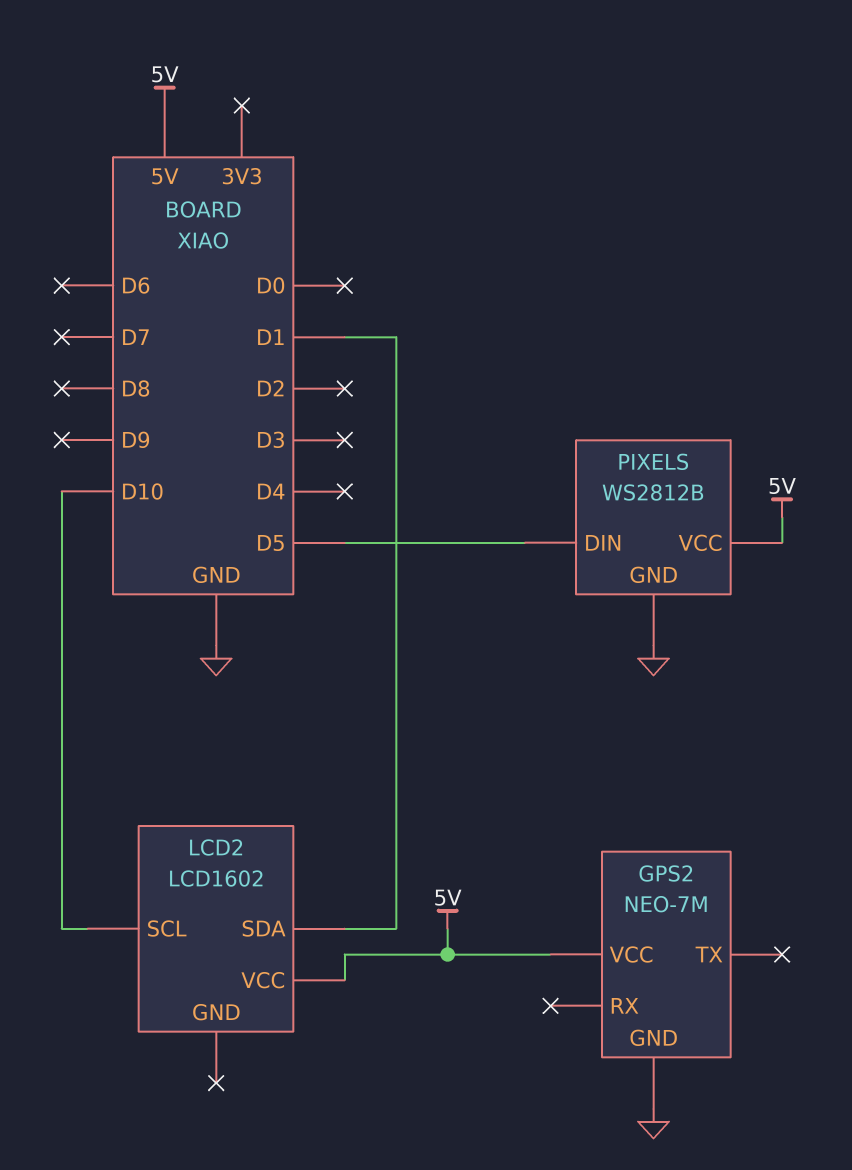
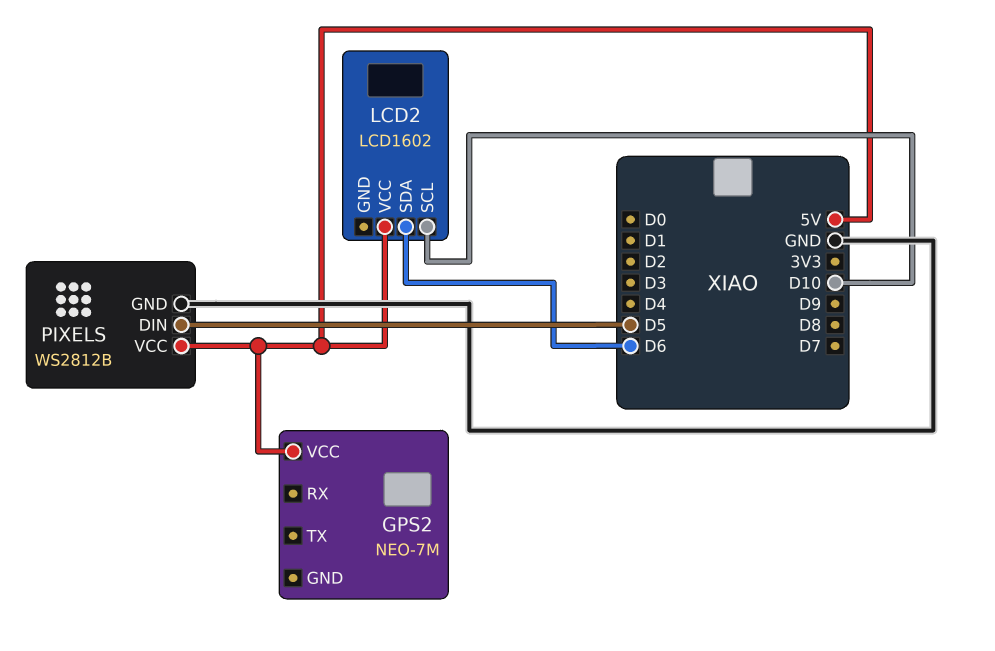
GPS2 pin GND: GND -> none
LCD2 pin SDA: D1 -> D6

